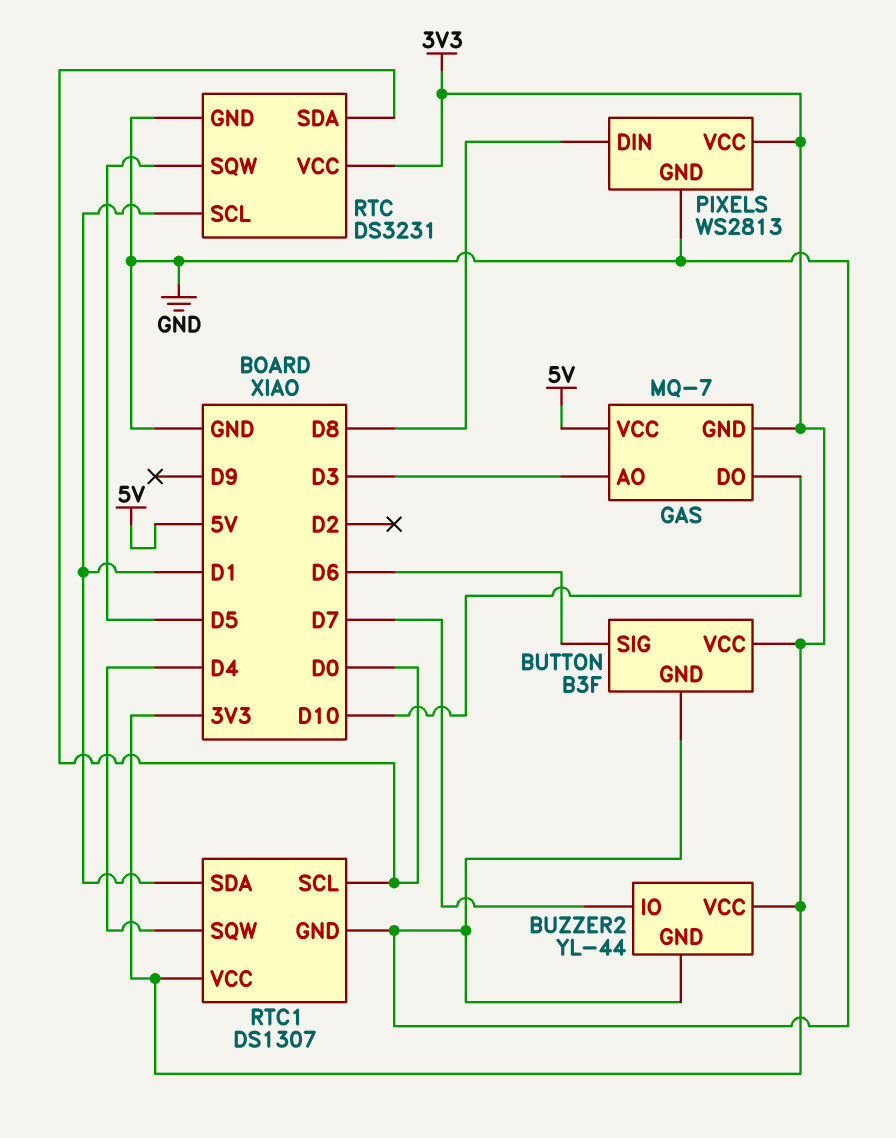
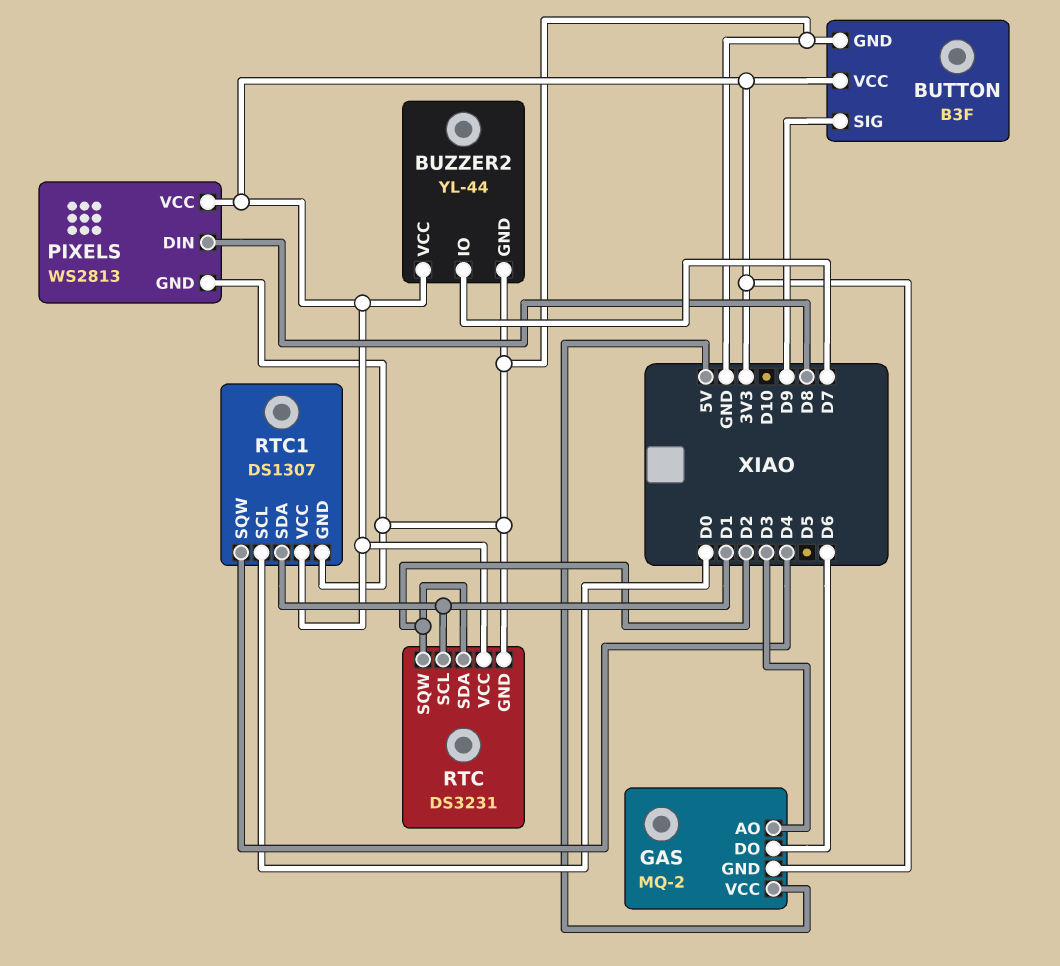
BUTTON pin SIG: D6 -> D9
GAS: MQ-7 -> MQ-2
GAS pin DO: D10 -> D6
RTC pin SDA: D0 -> D2
RTC pin SQW: D5 -> D2

